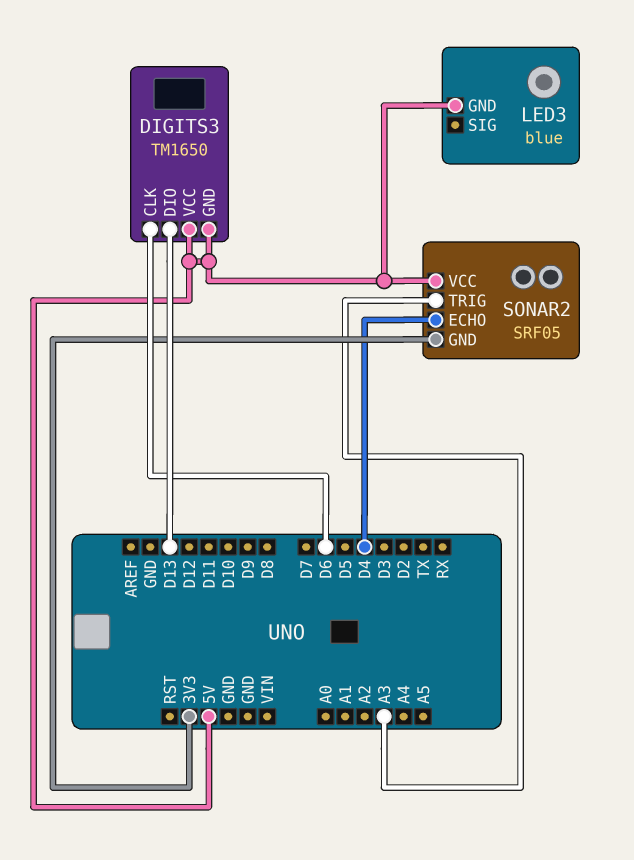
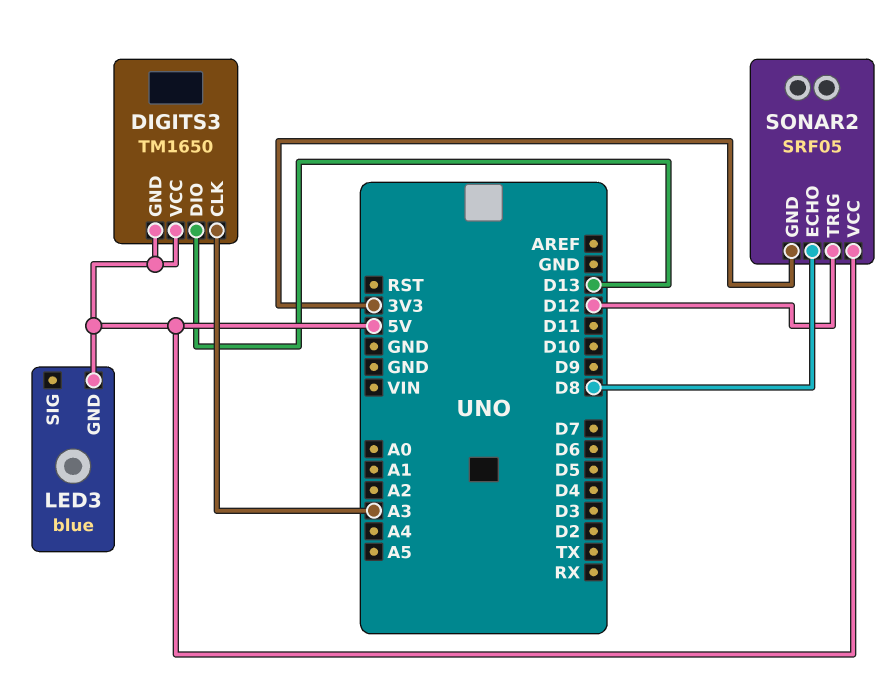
DIGITS3 pin CLK: D6 -> A3
SONAR2 pin ECHO: D4 -> D8
SONAR2 pin TRIG: A3 -> D12

